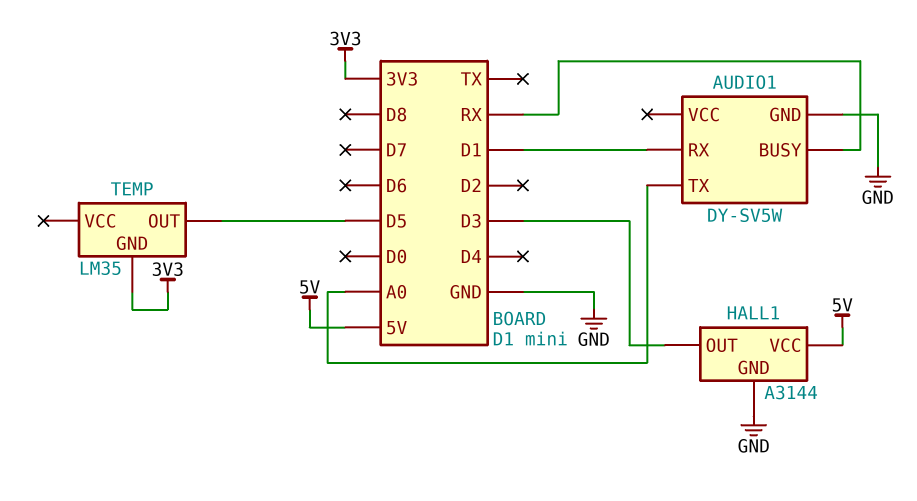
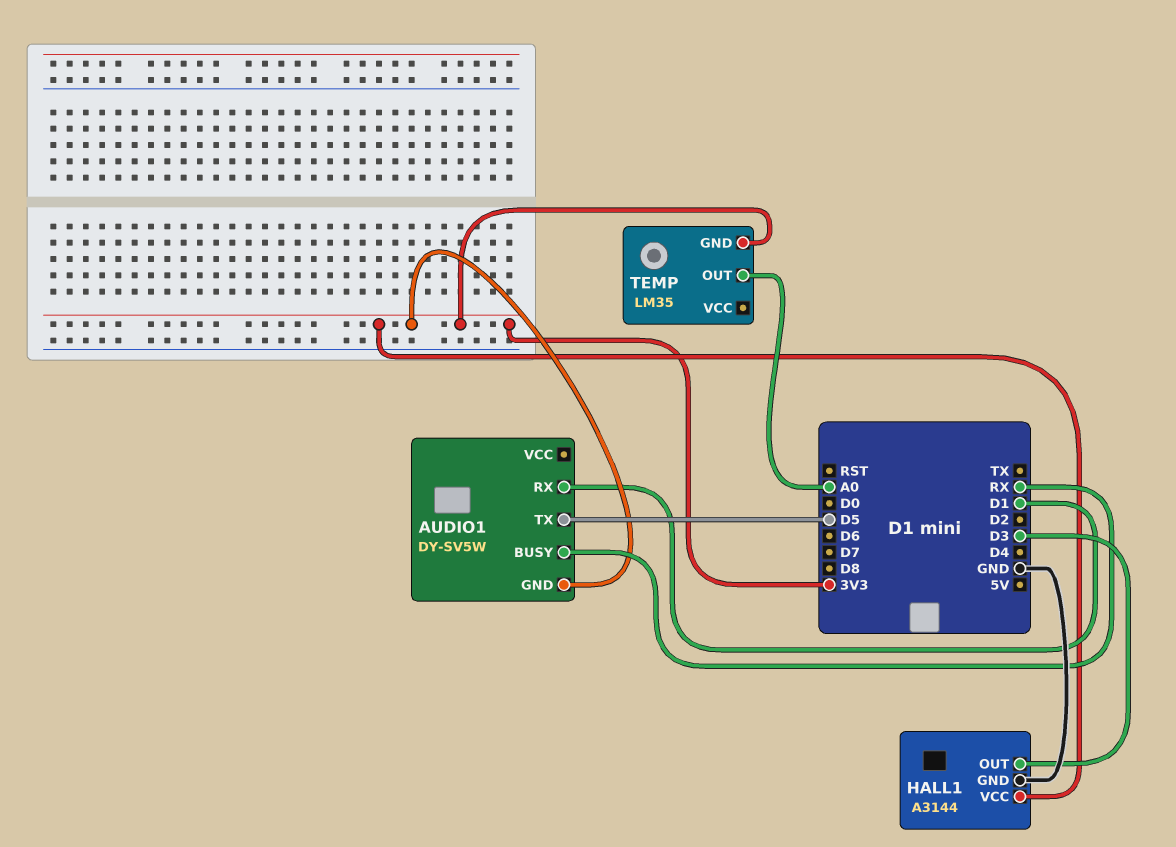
AUDIO1 pin GND: GND -> 3V3
AUDIO1 pin TX: A0 -> D5
HALL1 pin VCC: 5V -> 3V3
TEMP pin OUT: D5 -> A0

